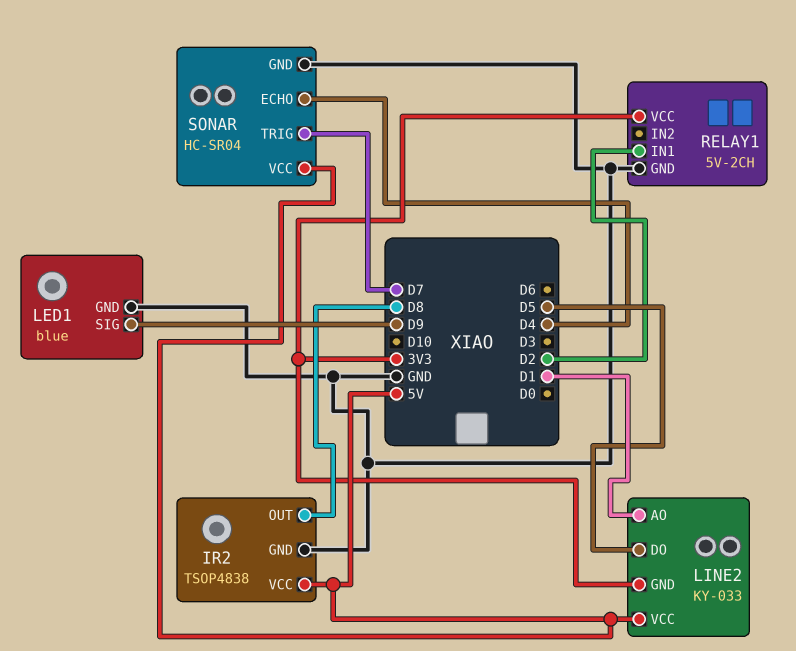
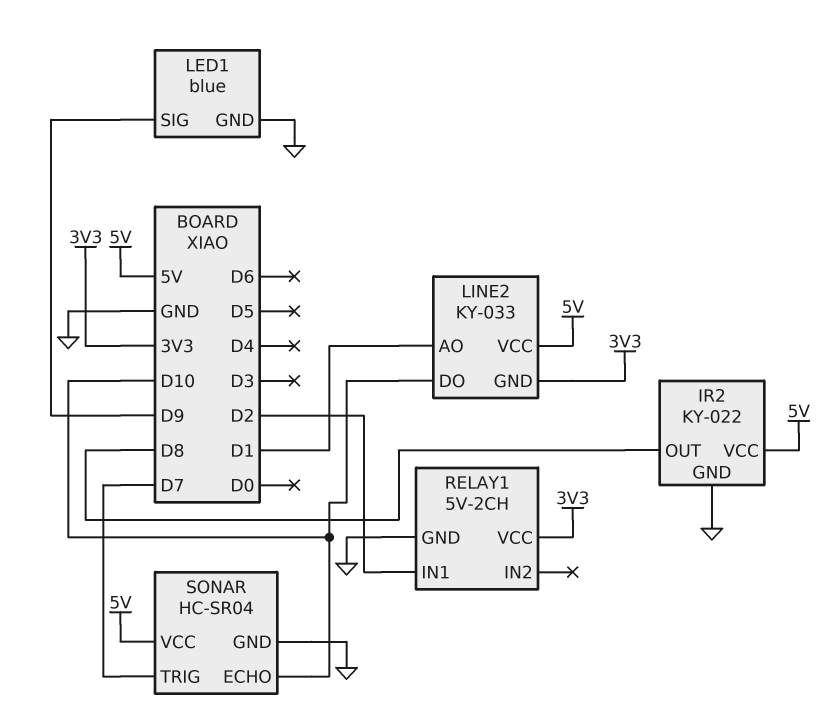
IR2: TSOP4838 -> KY-022
LINE2 pin DO: D5 -> D10
SONAR pin ECHO: D4 -> D10

